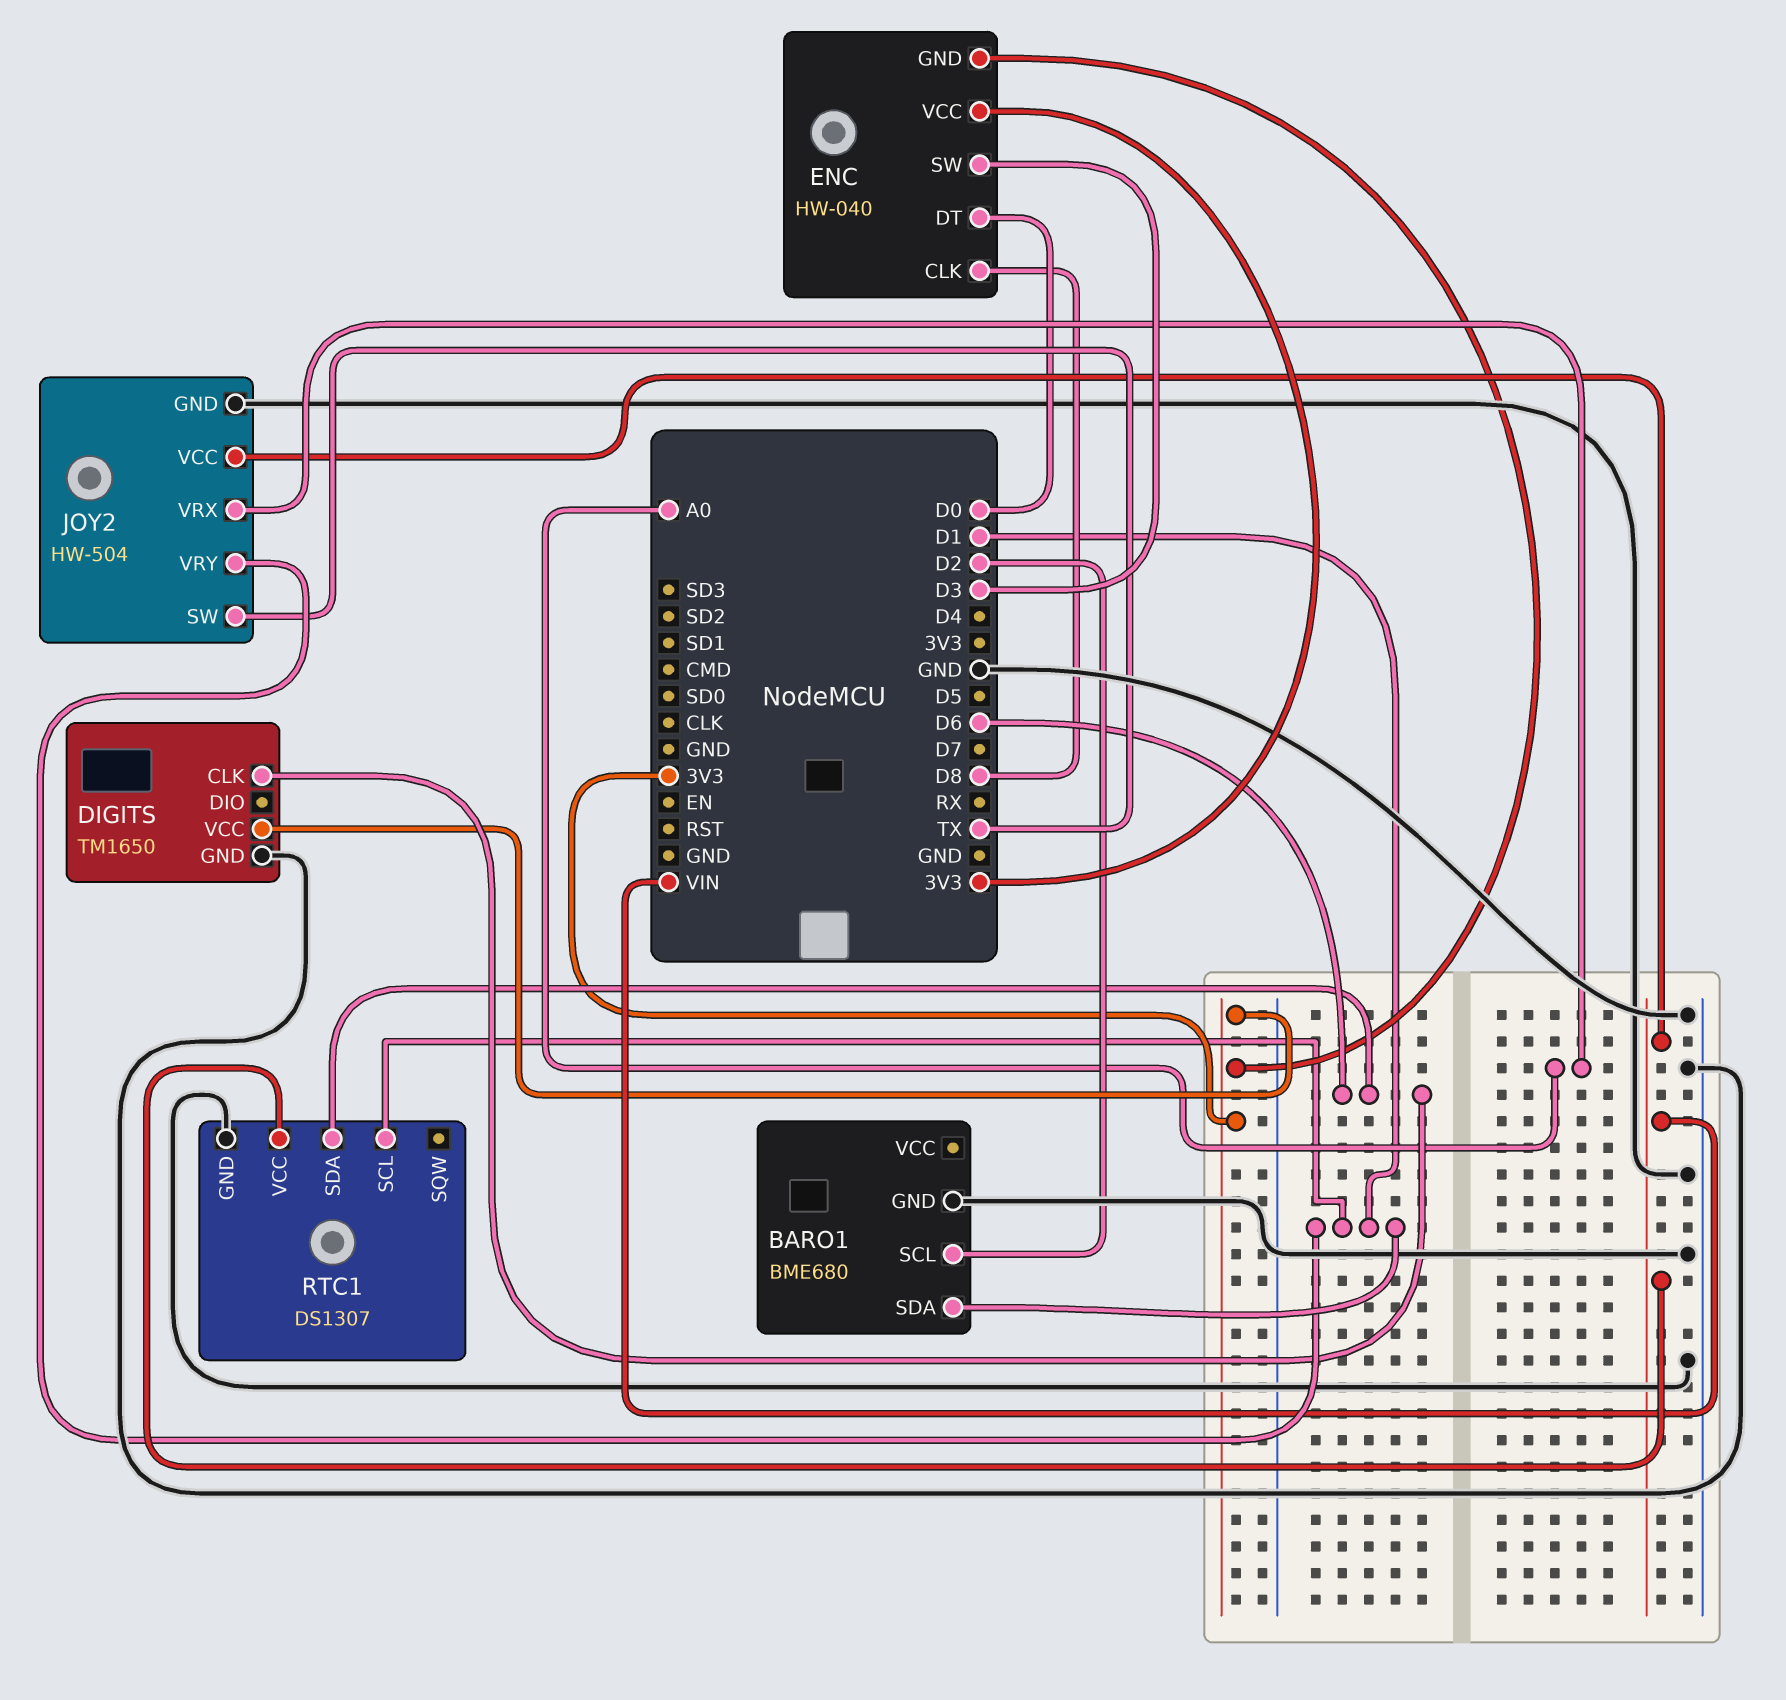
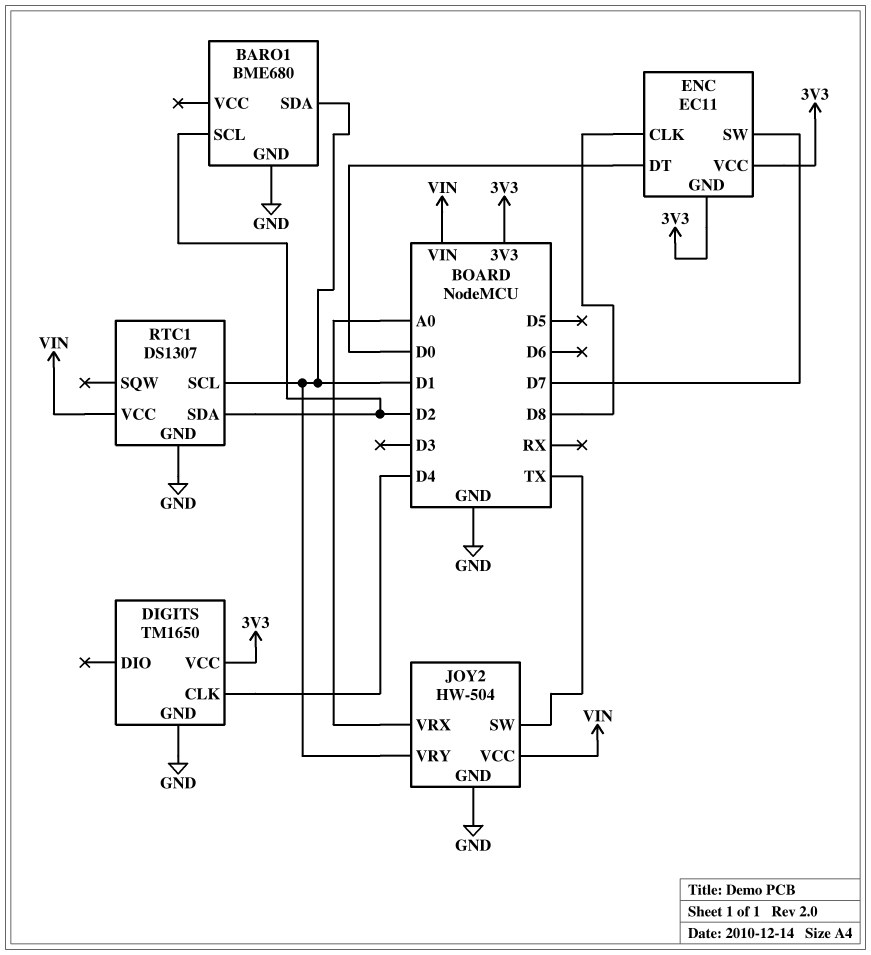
DIGITS pin CLK: D6 -> D4
ENC: HW-040 -> EC11
ENC pin SW: D3 -> D7
RTC1 pin SDA: D6 -> D2

